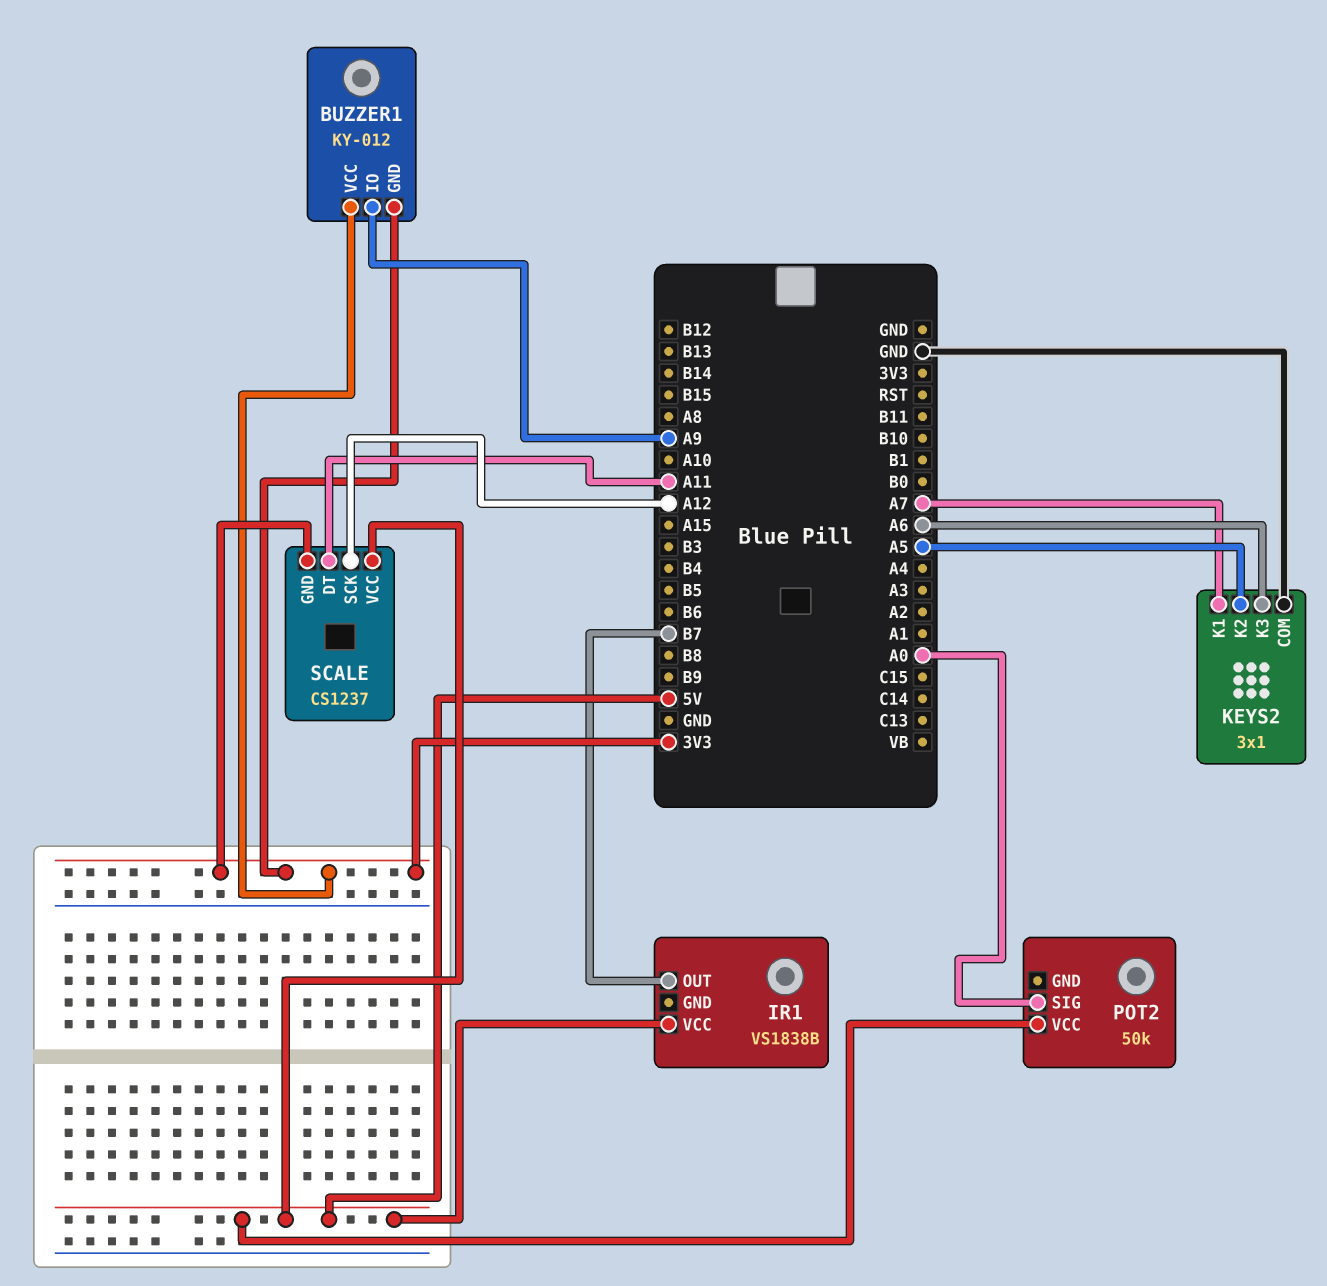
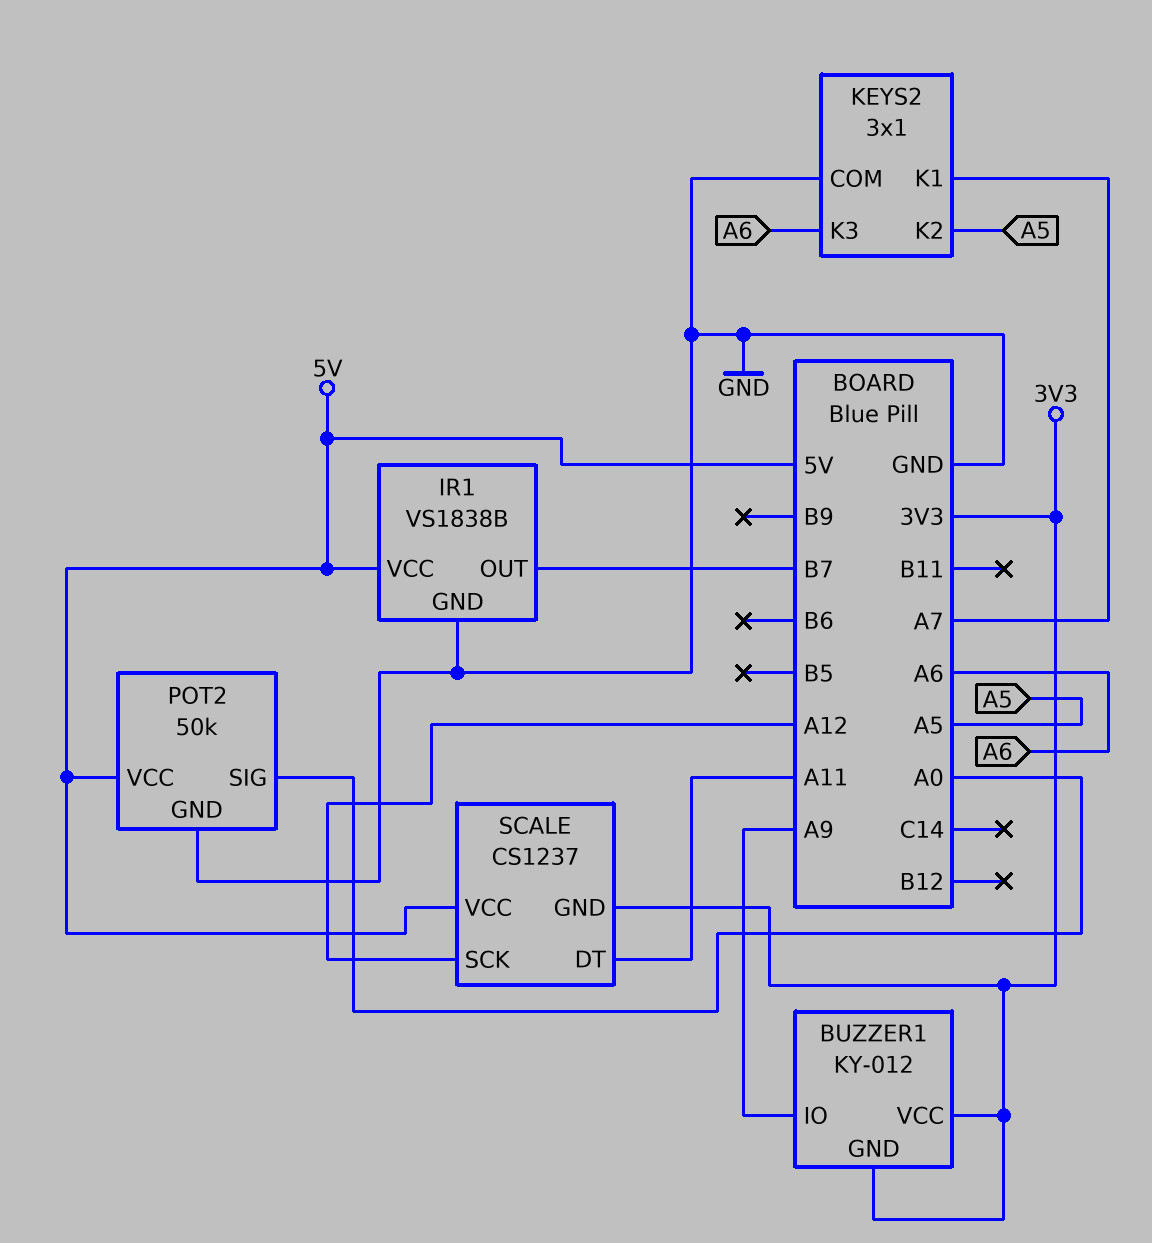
IR1 pin GND: none -> GND
POT2 pin GND: none -> GND

